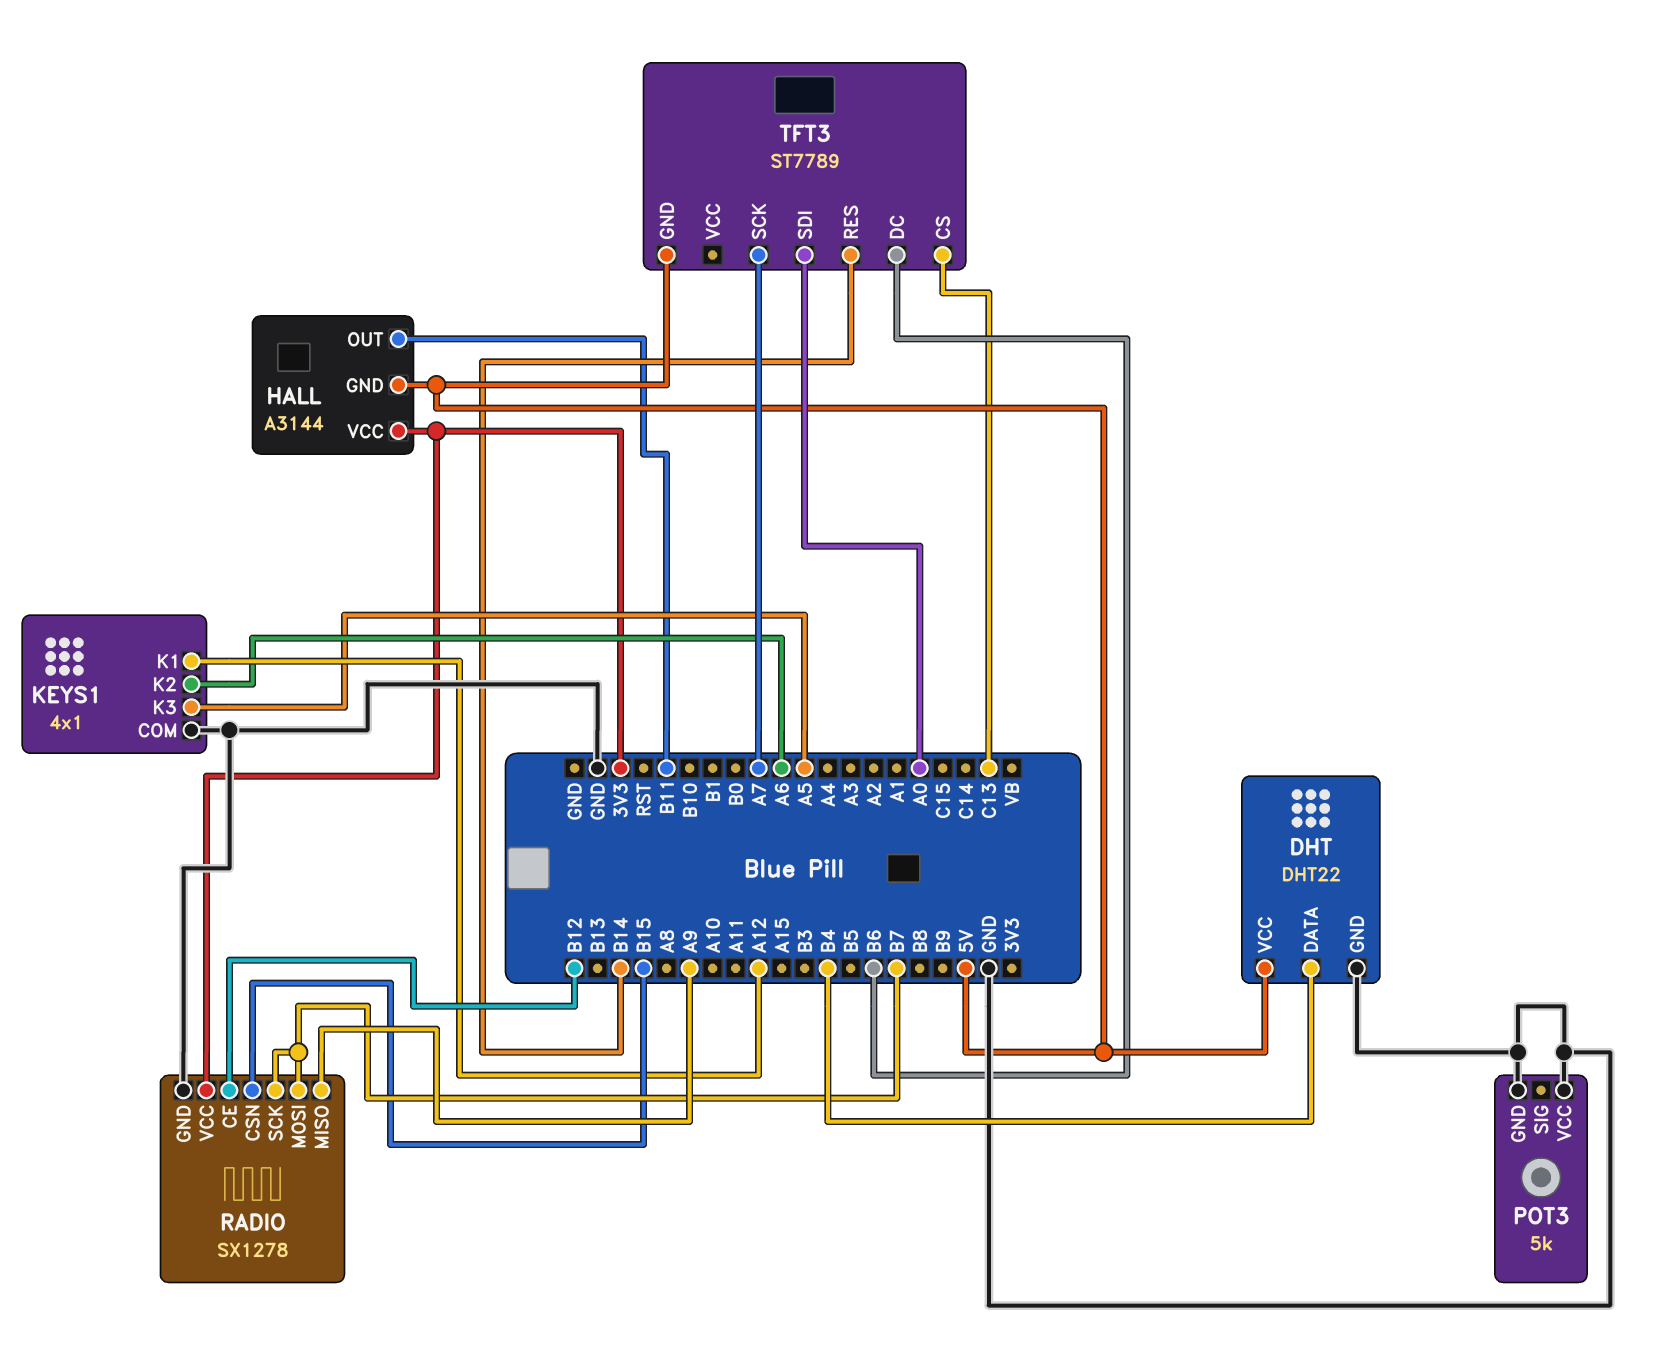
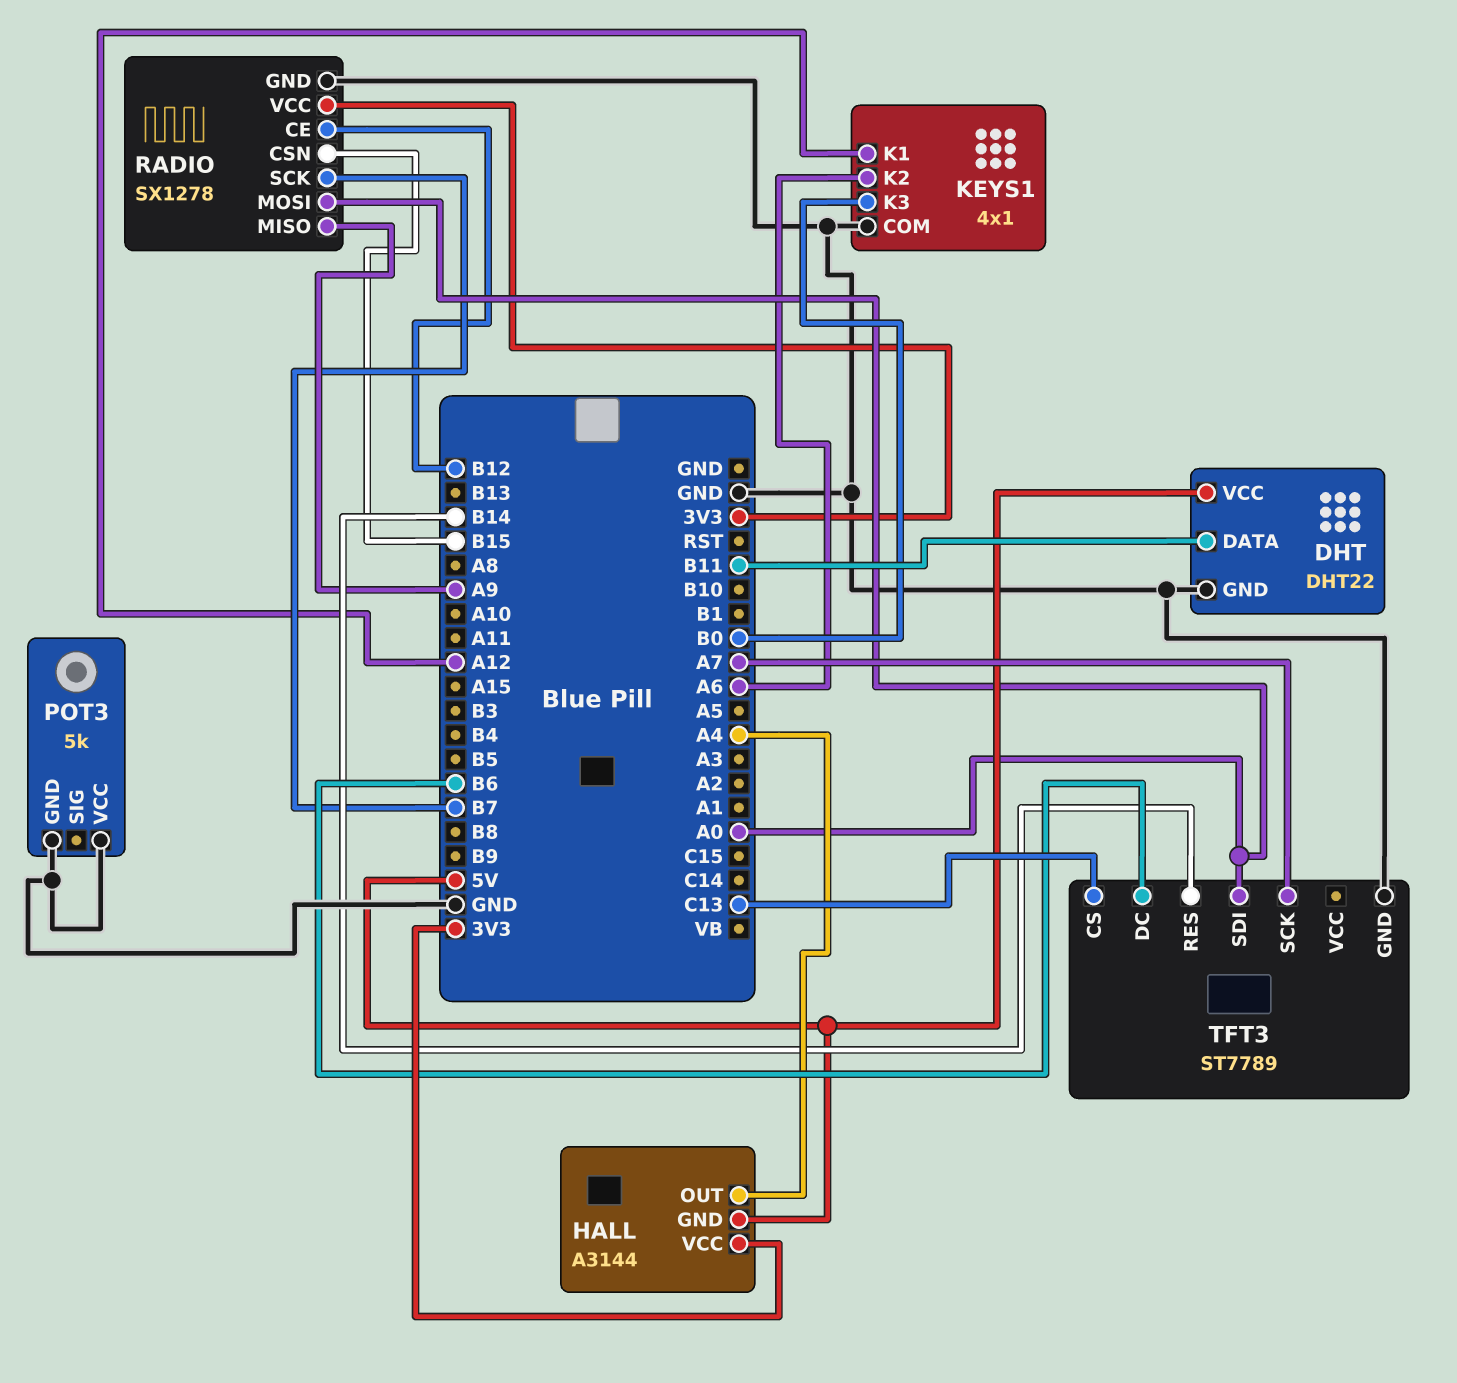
DHT pin DATA: B4 -> B11
HALL pin OUT: B11 -> A4
KEYS1 pin K3: A5 -> B0
RADIO pin MOSI: B7 -> A0
TFT3 pin GND: 5V -> GND

